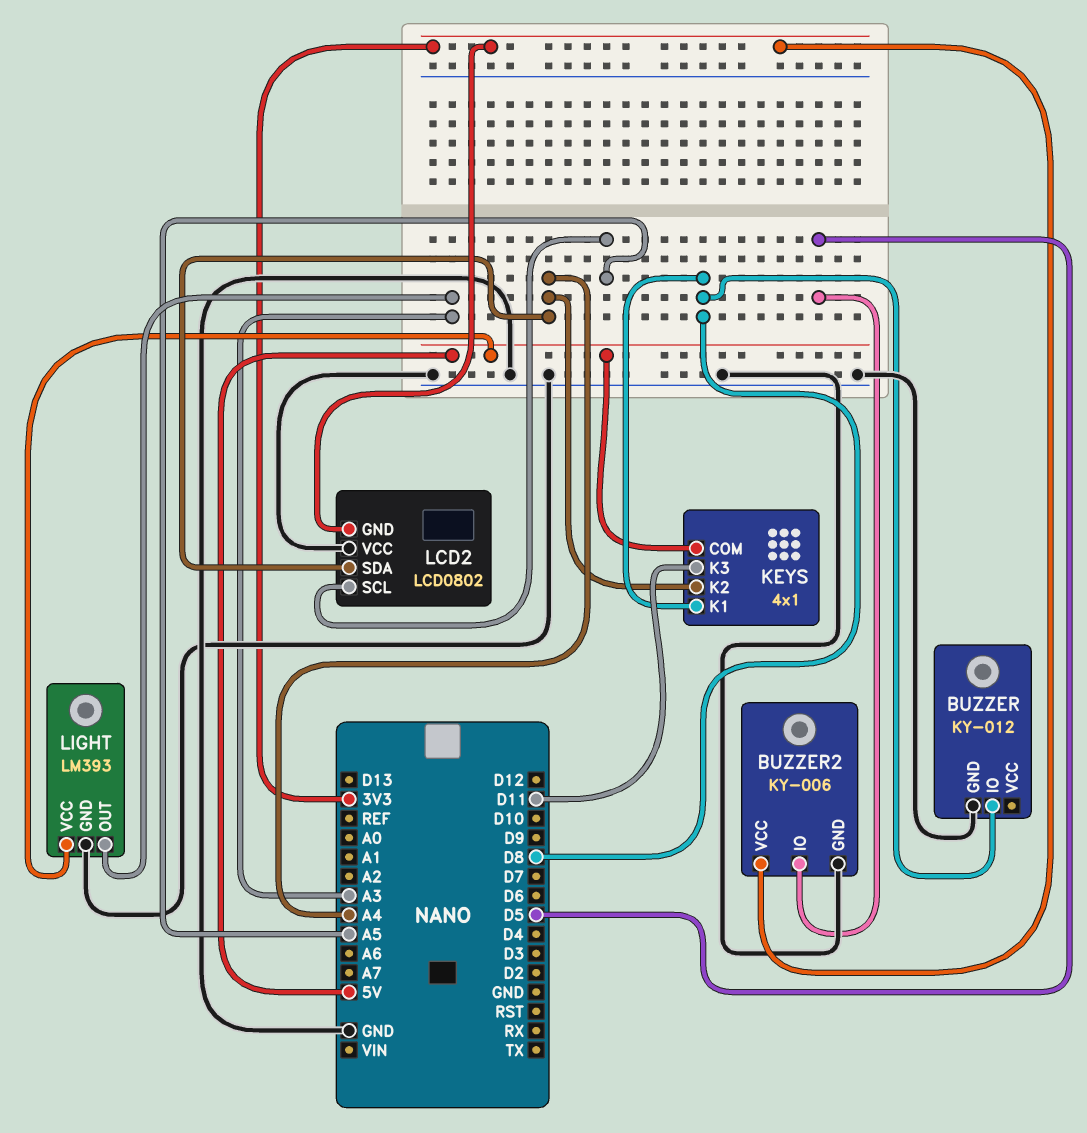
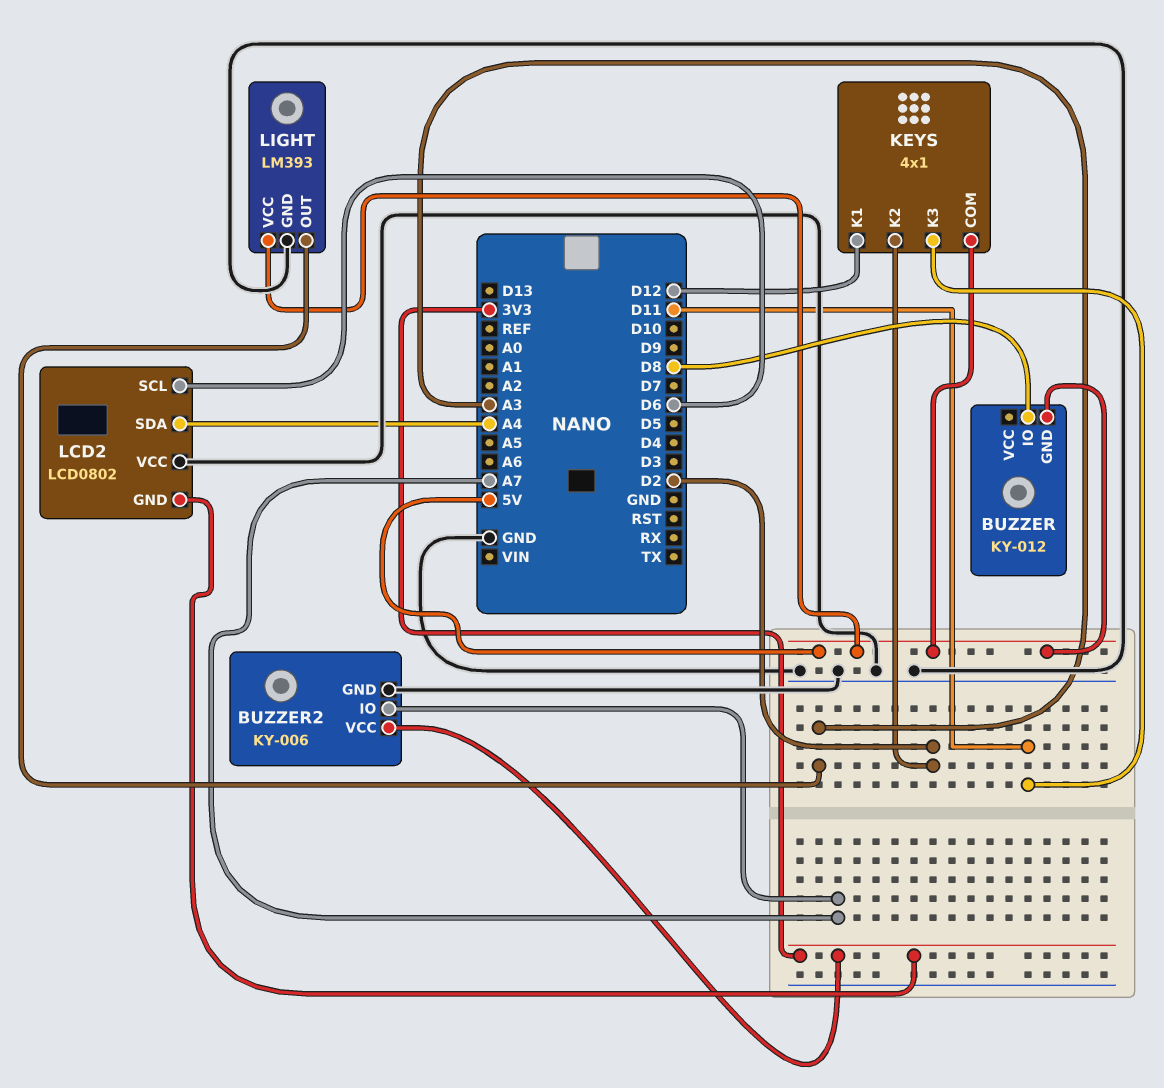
BUZZER pin GND: GND -> 5V
BUZZER2 pin IO: D5 -> A7
KEYS pin K1: D8 -> D12
KEYS pin K2: A4 -> D2
LCD2 pin SCL: A5 -> D6

